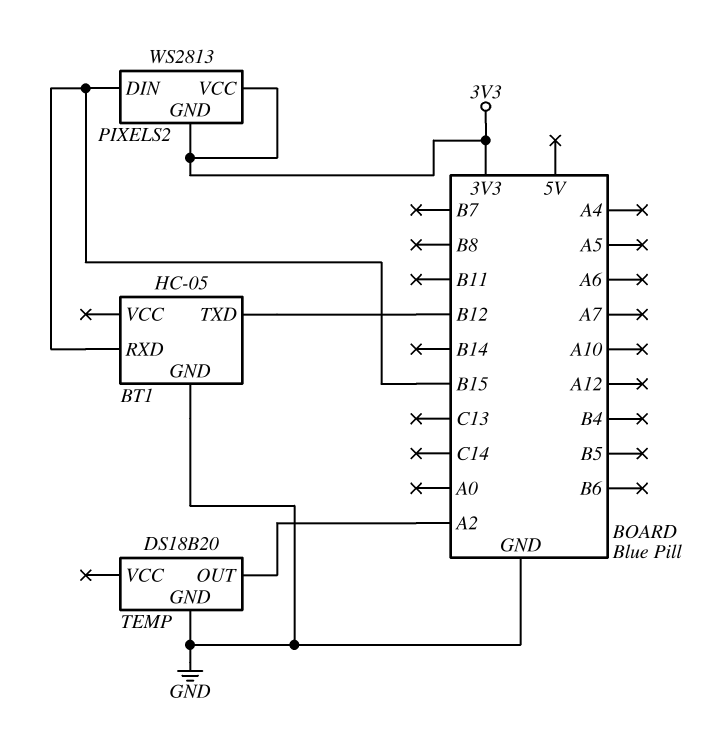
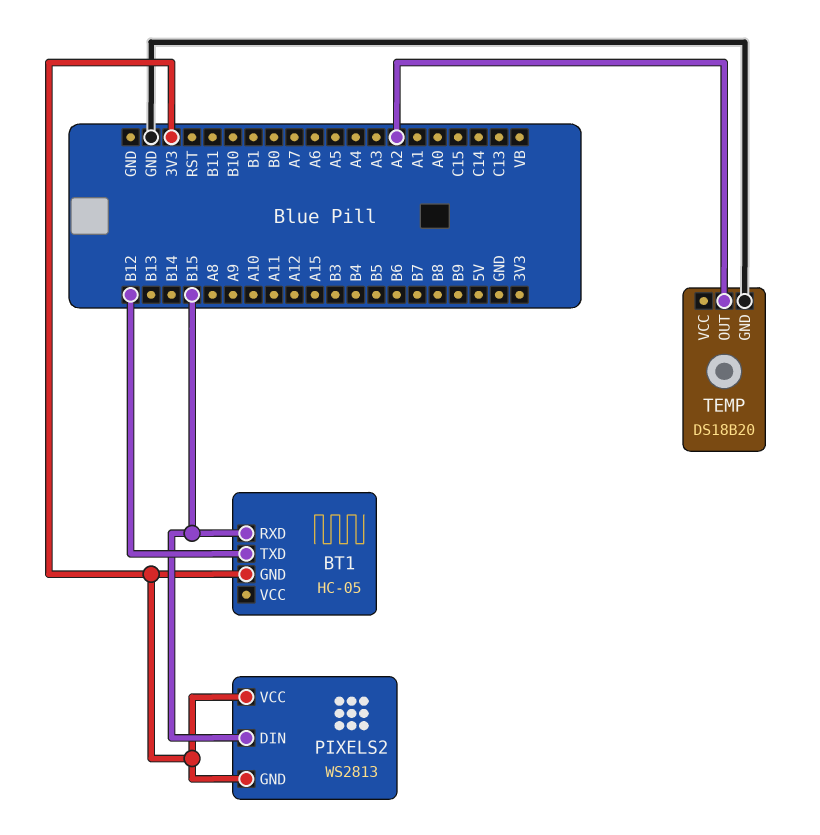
BT1 pin GND: GND -> 3V3

